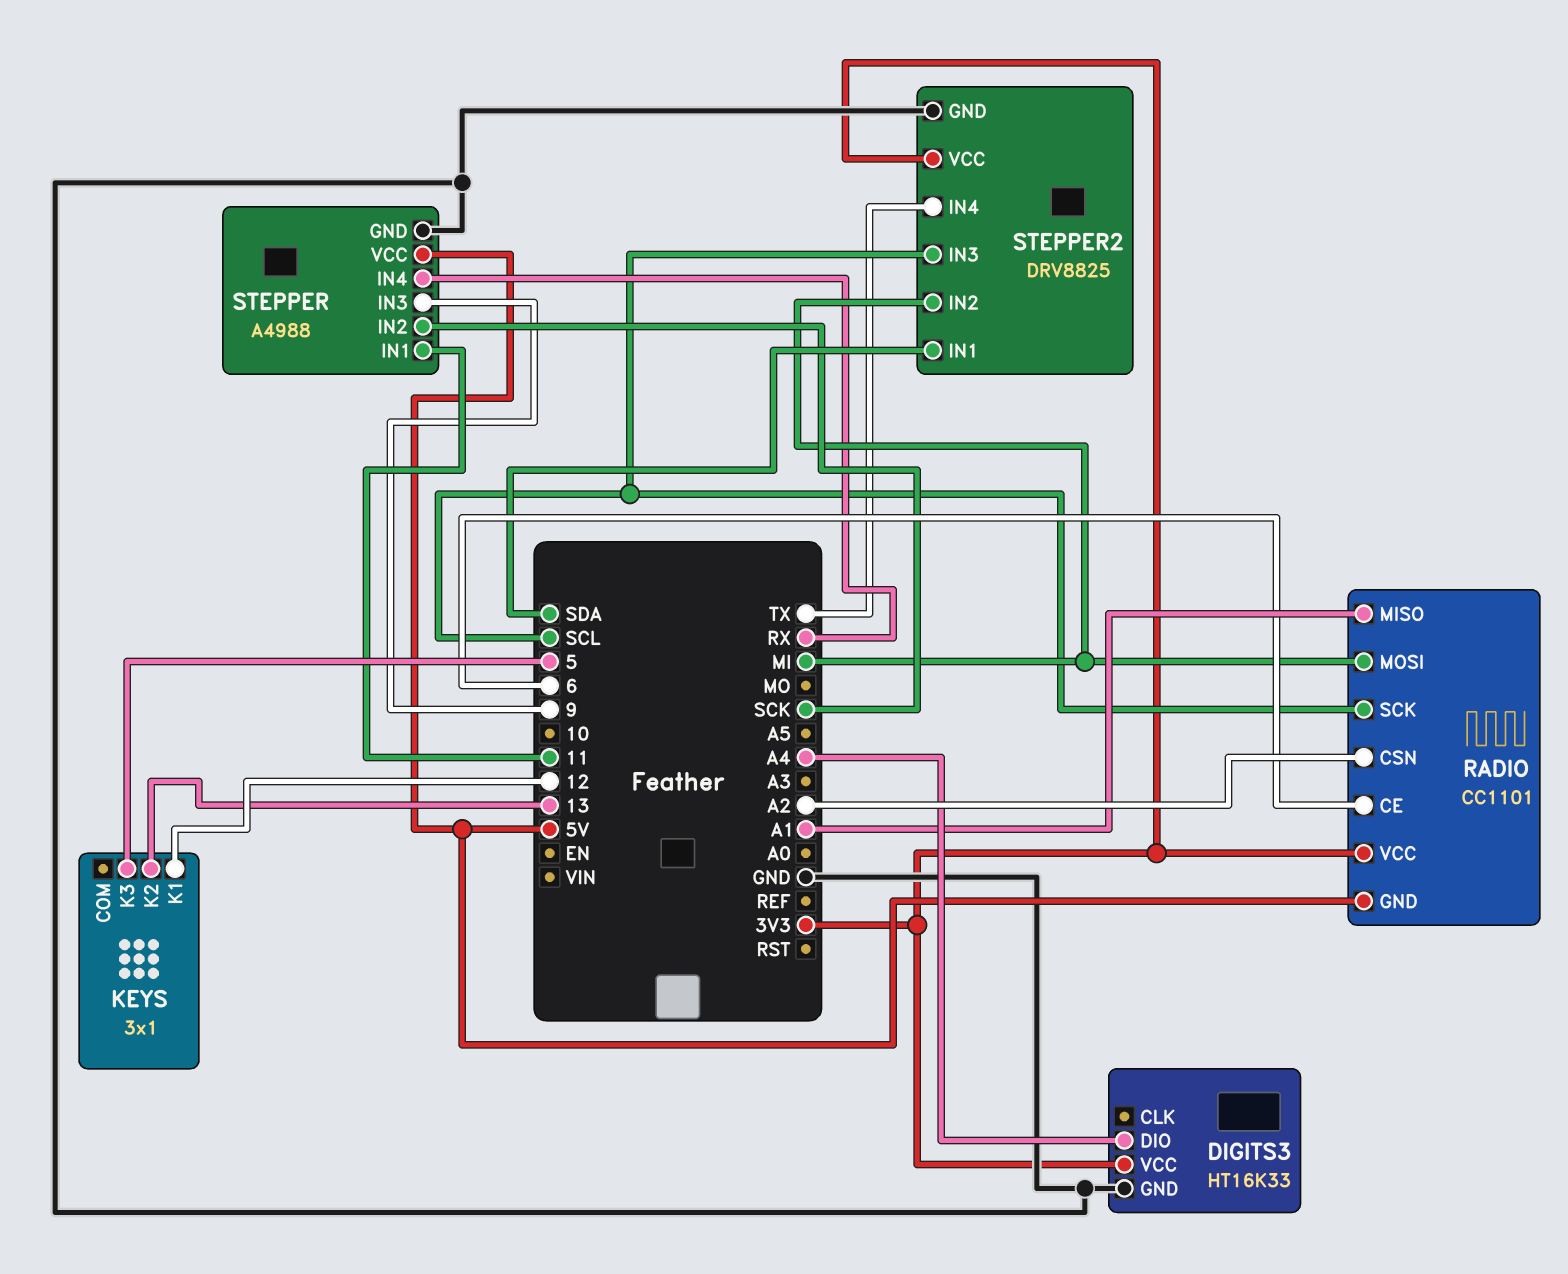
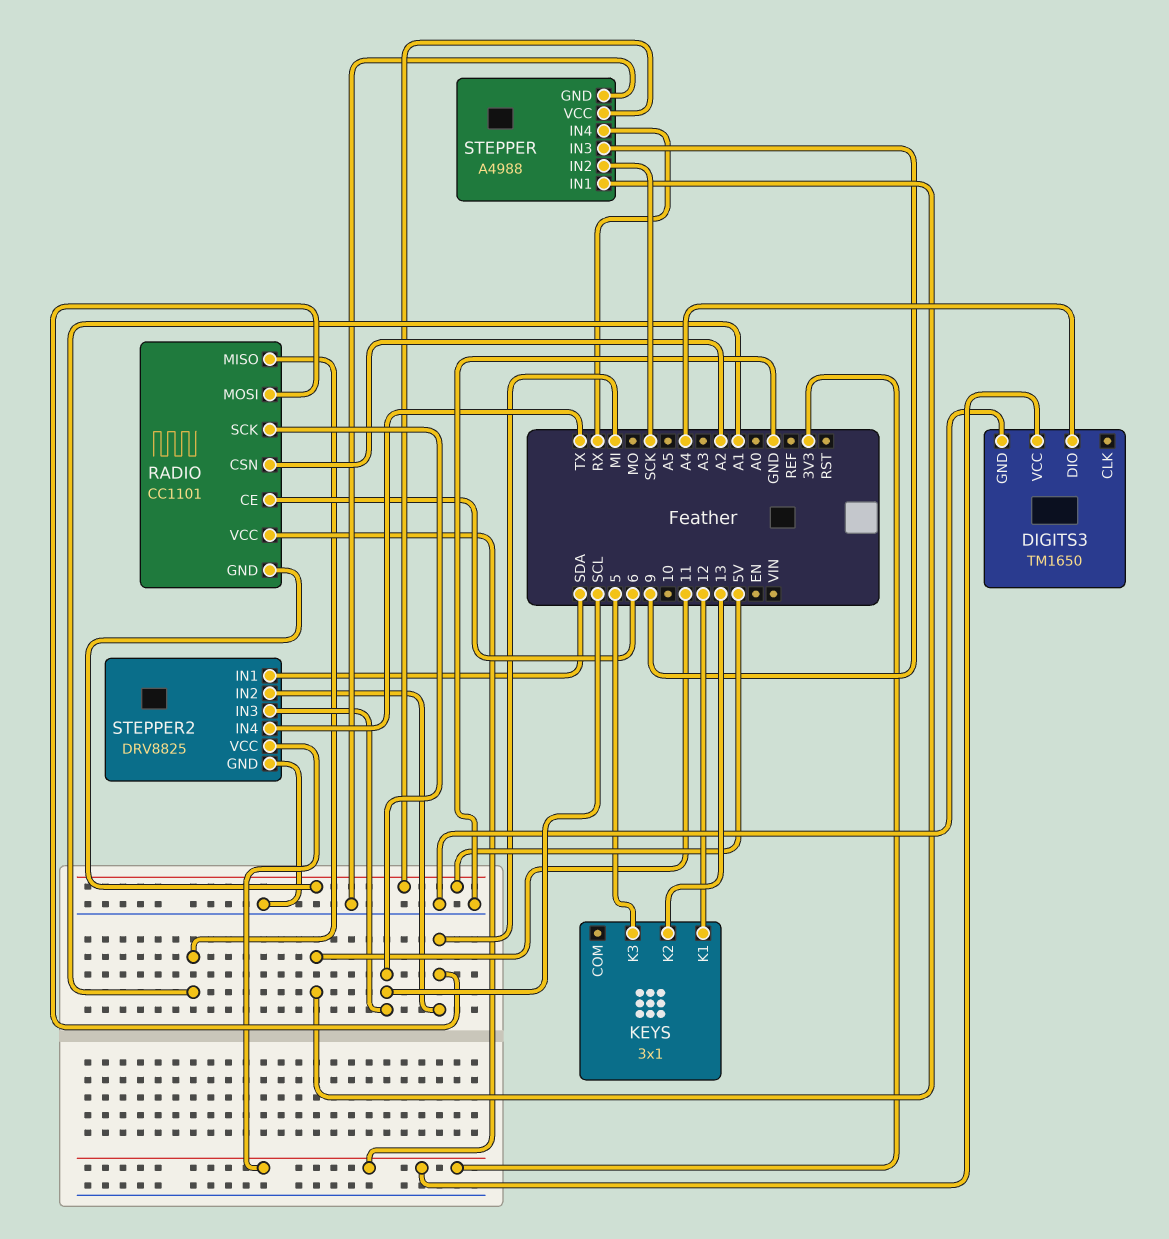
DIGITS3: HT16K33 -> TM1650

